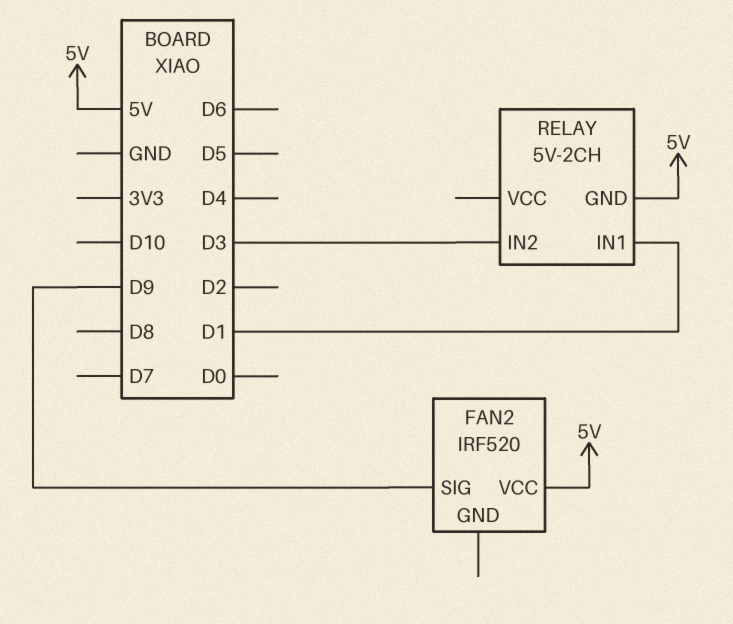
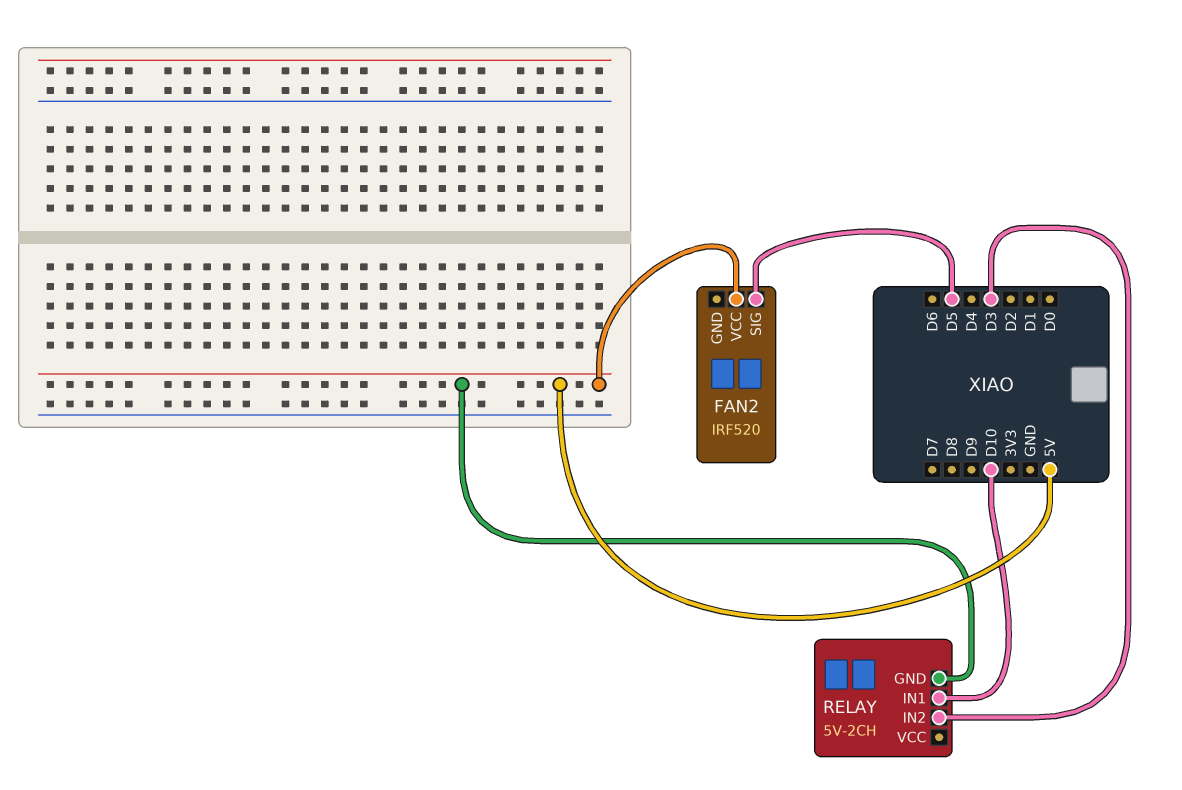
FAN2 pin SIG: D9 -> D5
RELAY pin IN1: D1 -> D10

